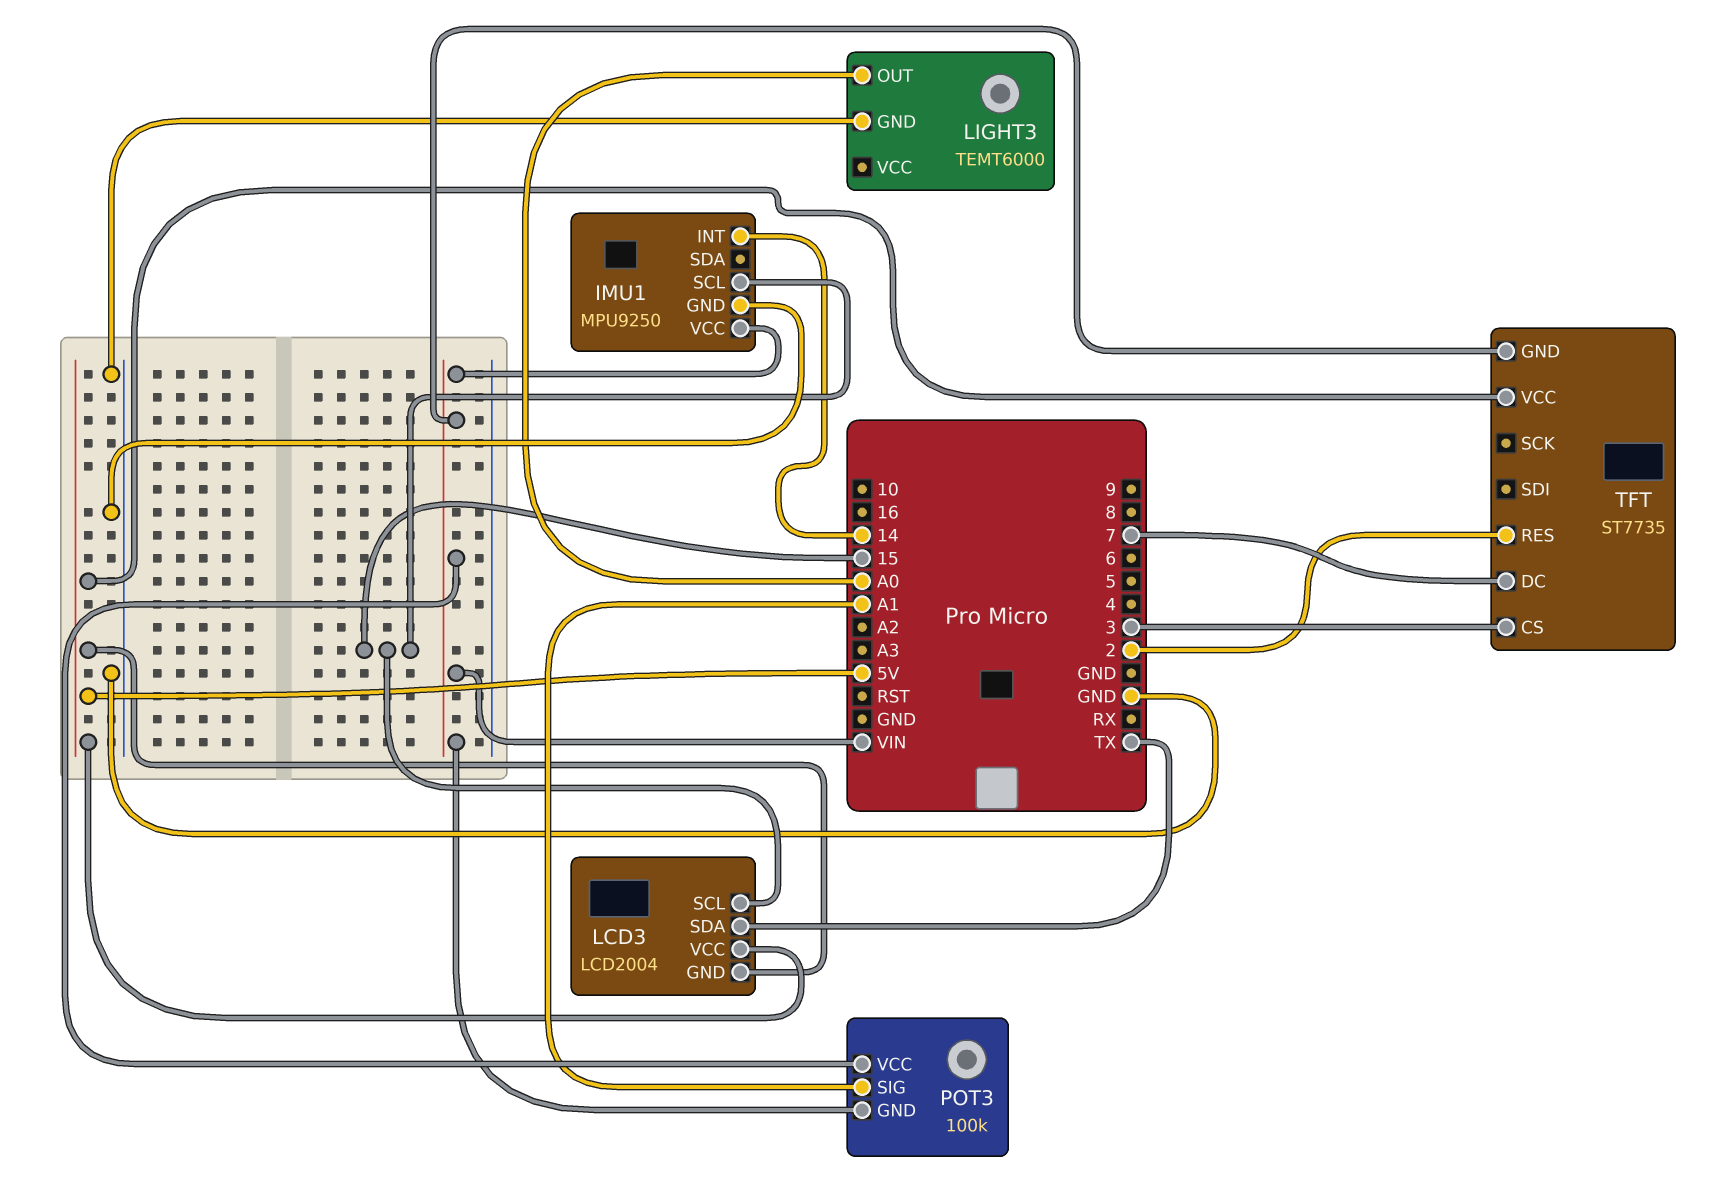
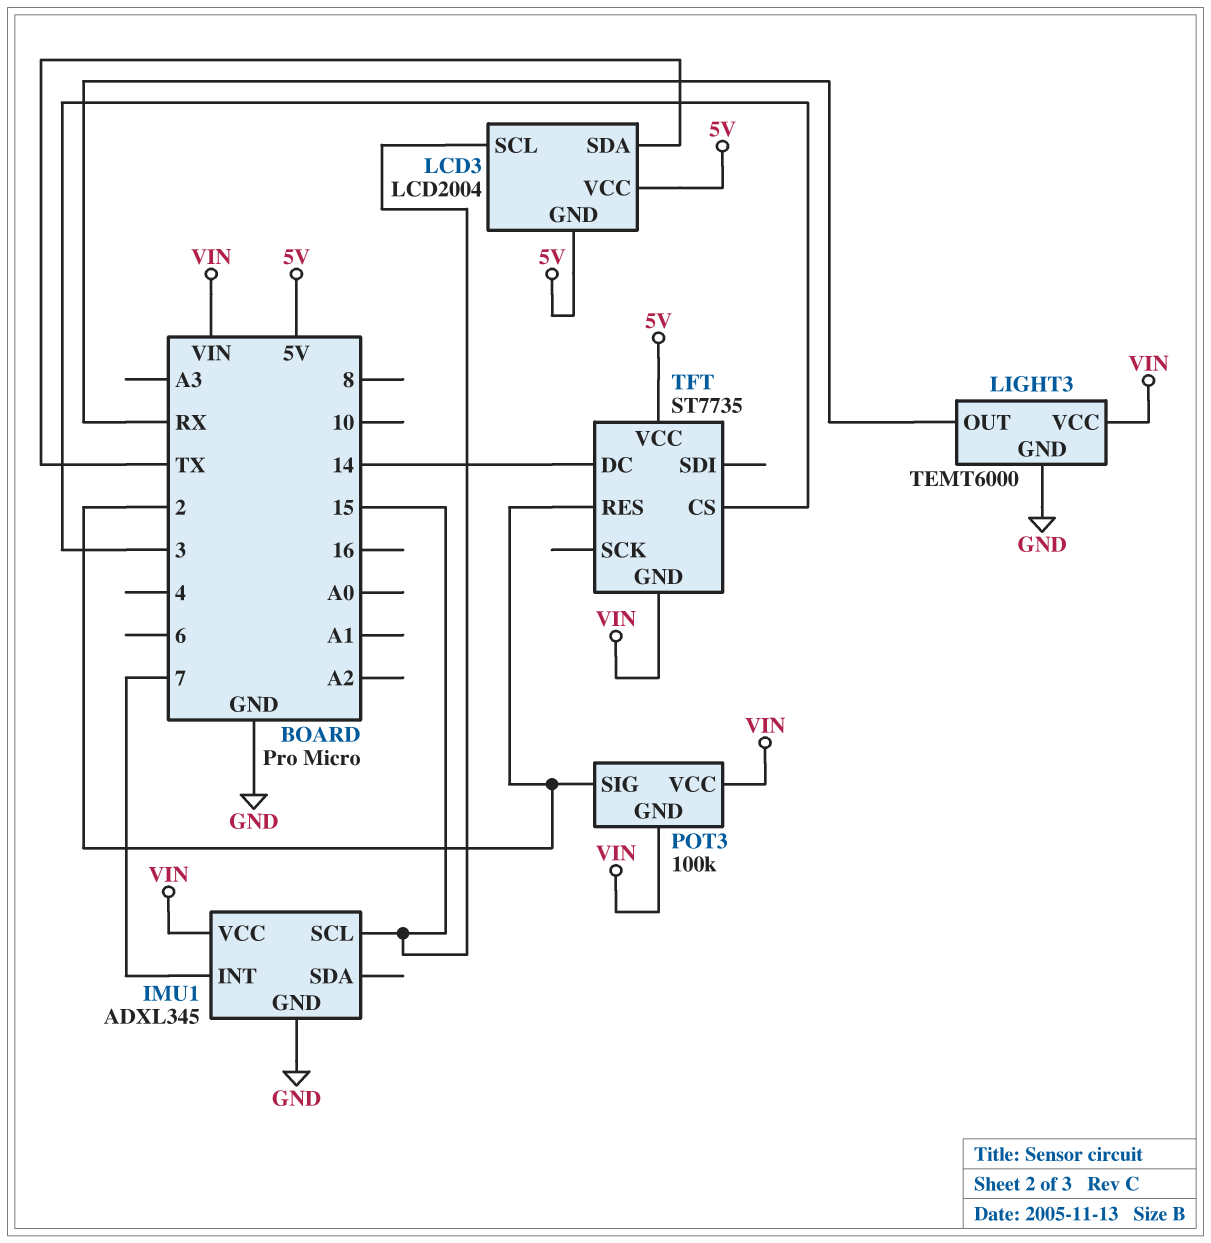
IMU1: MPU9250 -> ADXL345
IMU1 pin INT: 14 -> 7
LIGHT3 pin OUT: A0 -> RX
LIGHT3 pin VCC: none -> VIN
POT3 pin SIG: A1 -> 2
TFT pin DC: 7 -> 14

